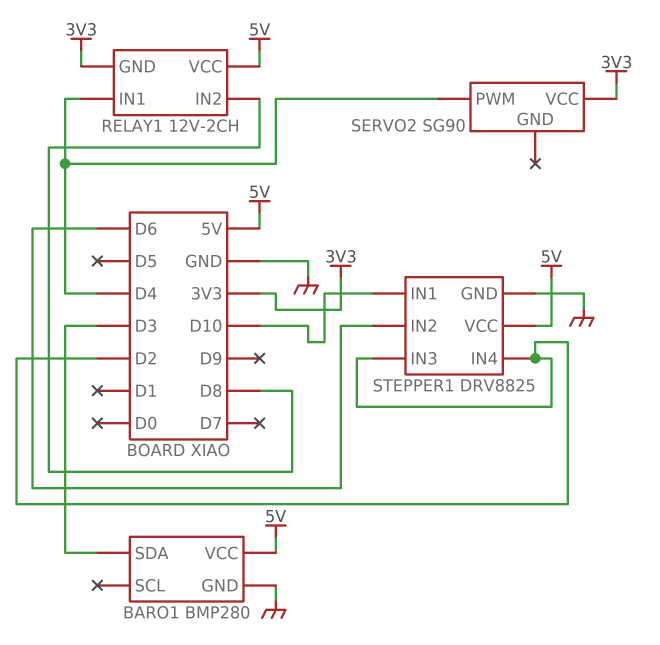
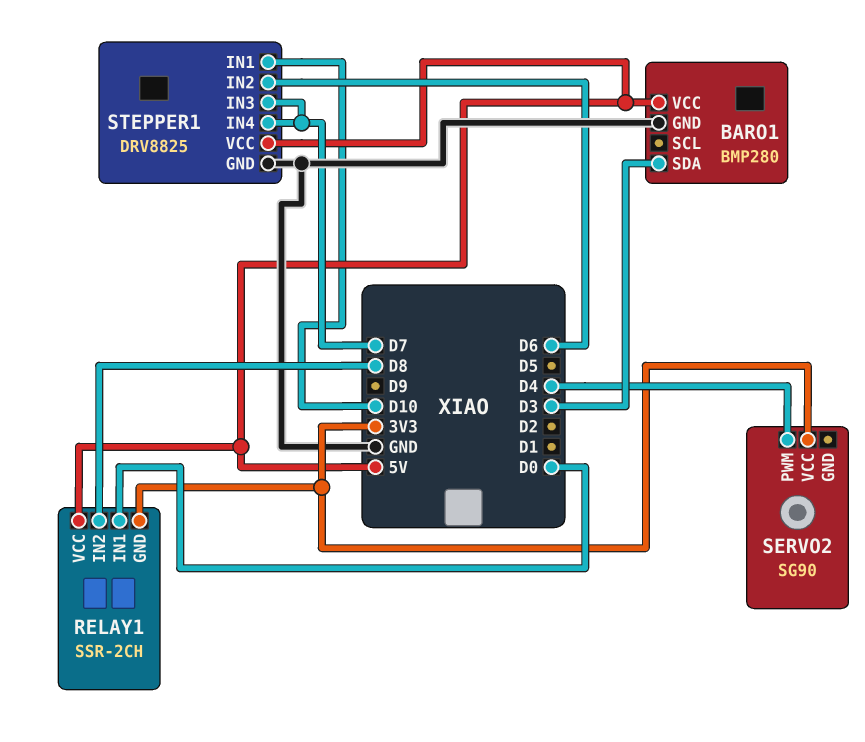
RELAY1: 12V-2CH -> SSR-2CH
RELAY1 pin IN1: D4 -> D0
STEPPER1 pin IN3: D2 -> D7
STEPPER1 pin IN4: D2 -> D7

